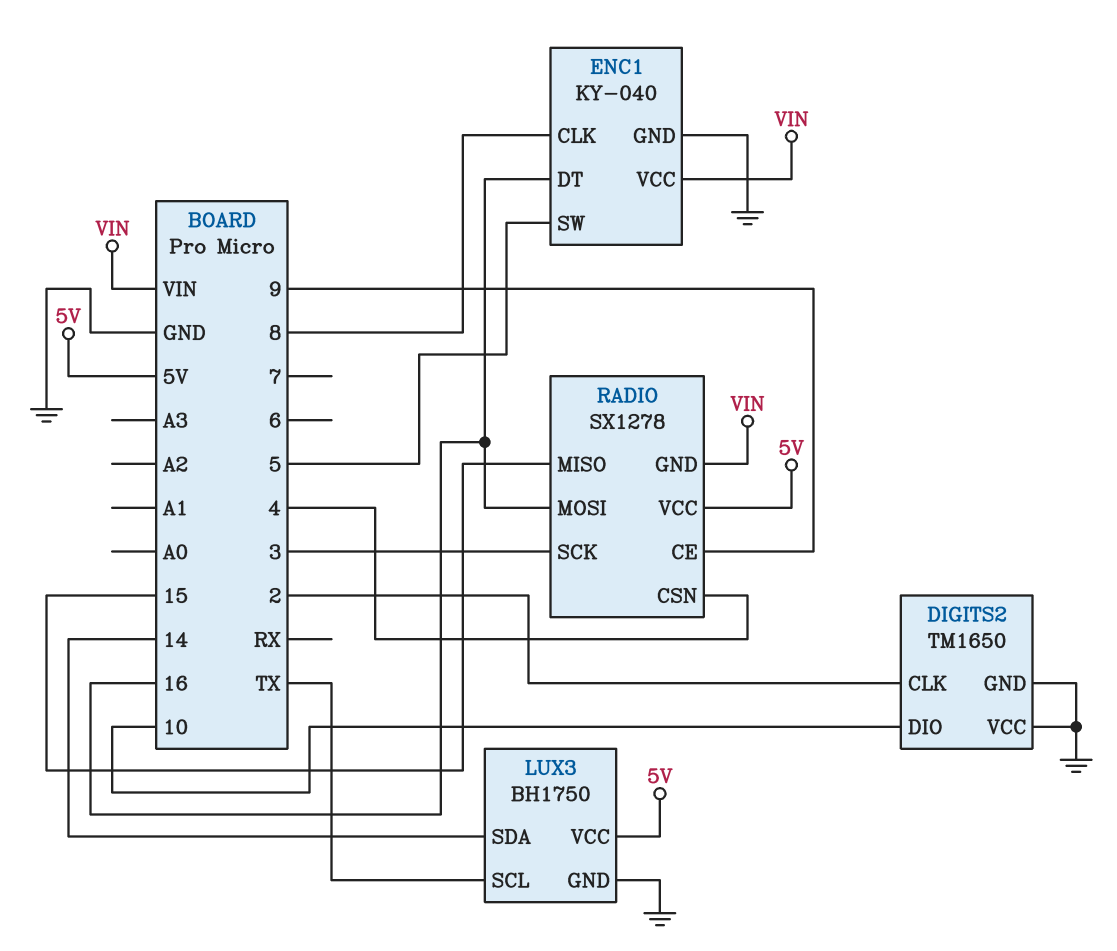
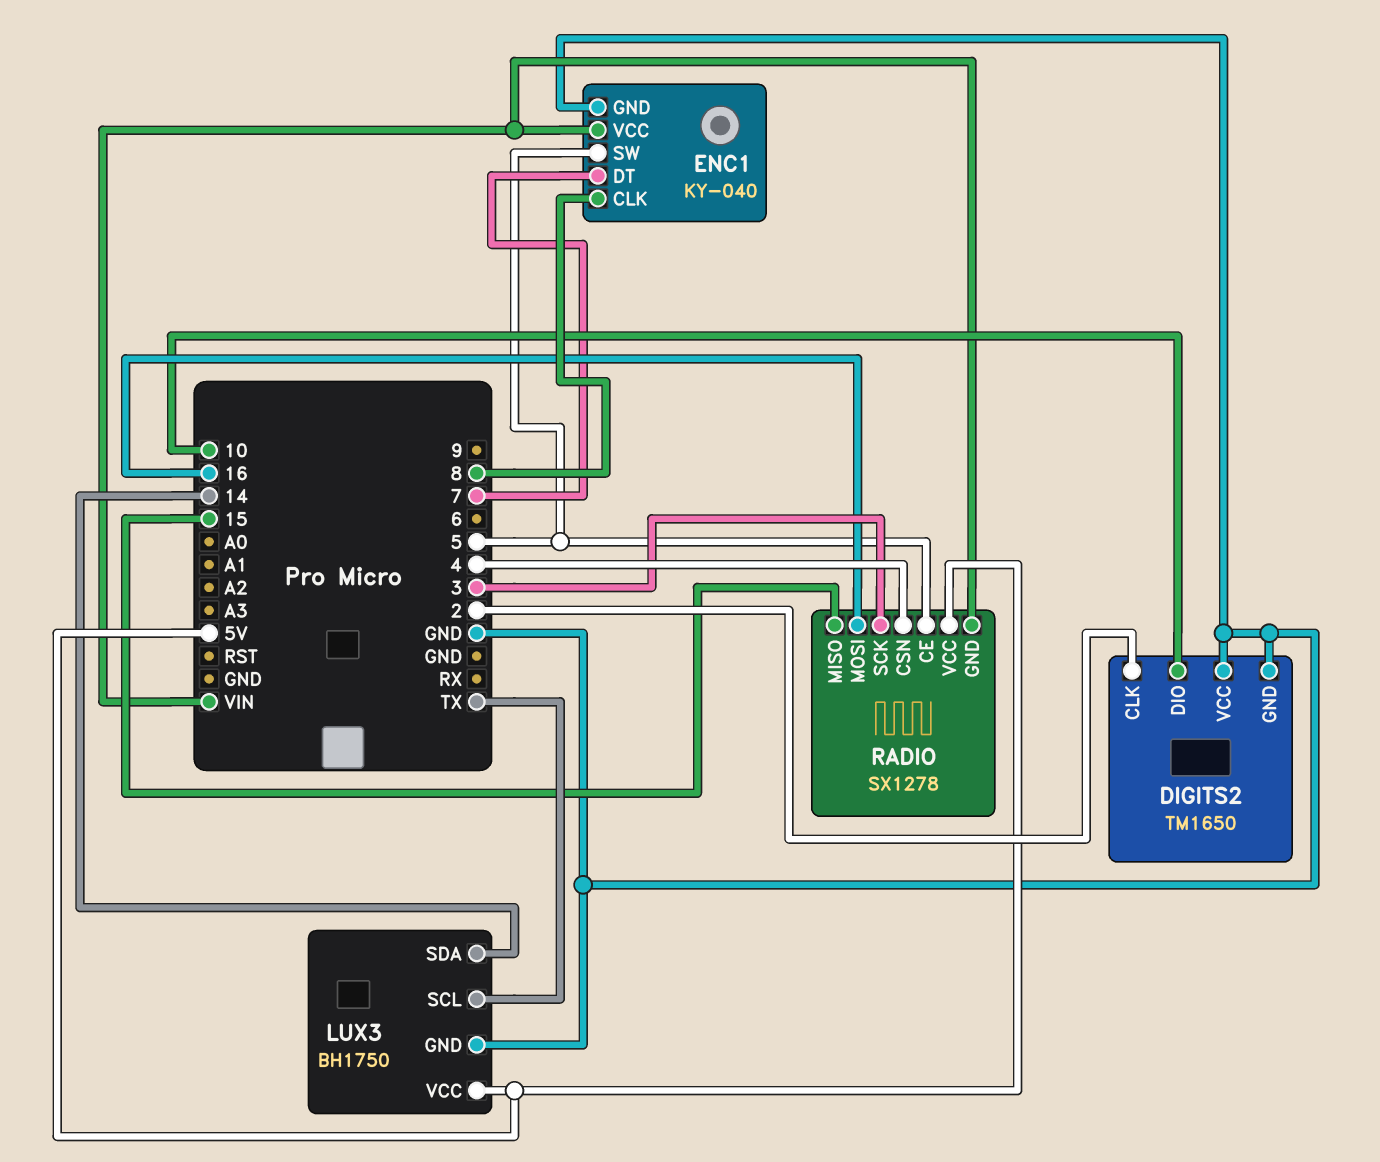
ENC1 pin DT: 16 -> 7
RADIO pin CE: 9 -> 5

